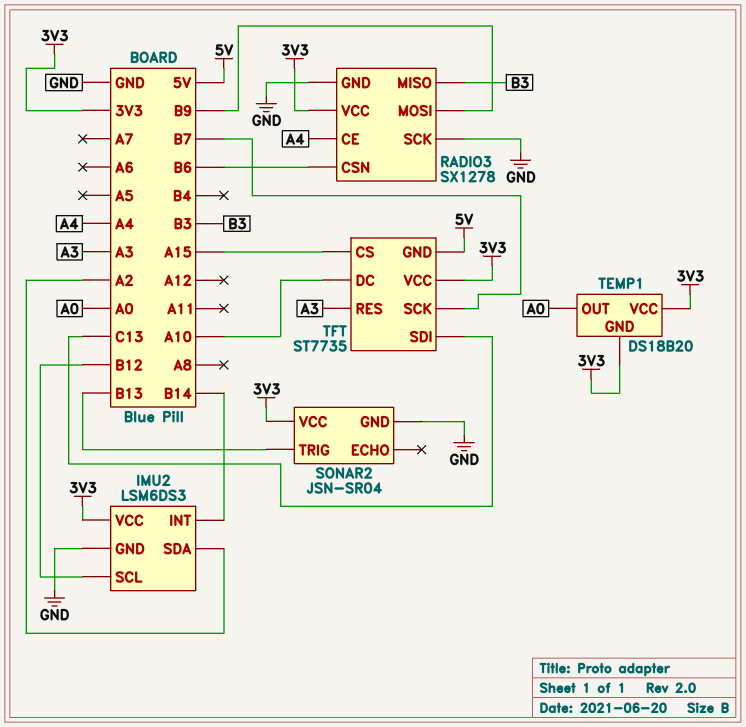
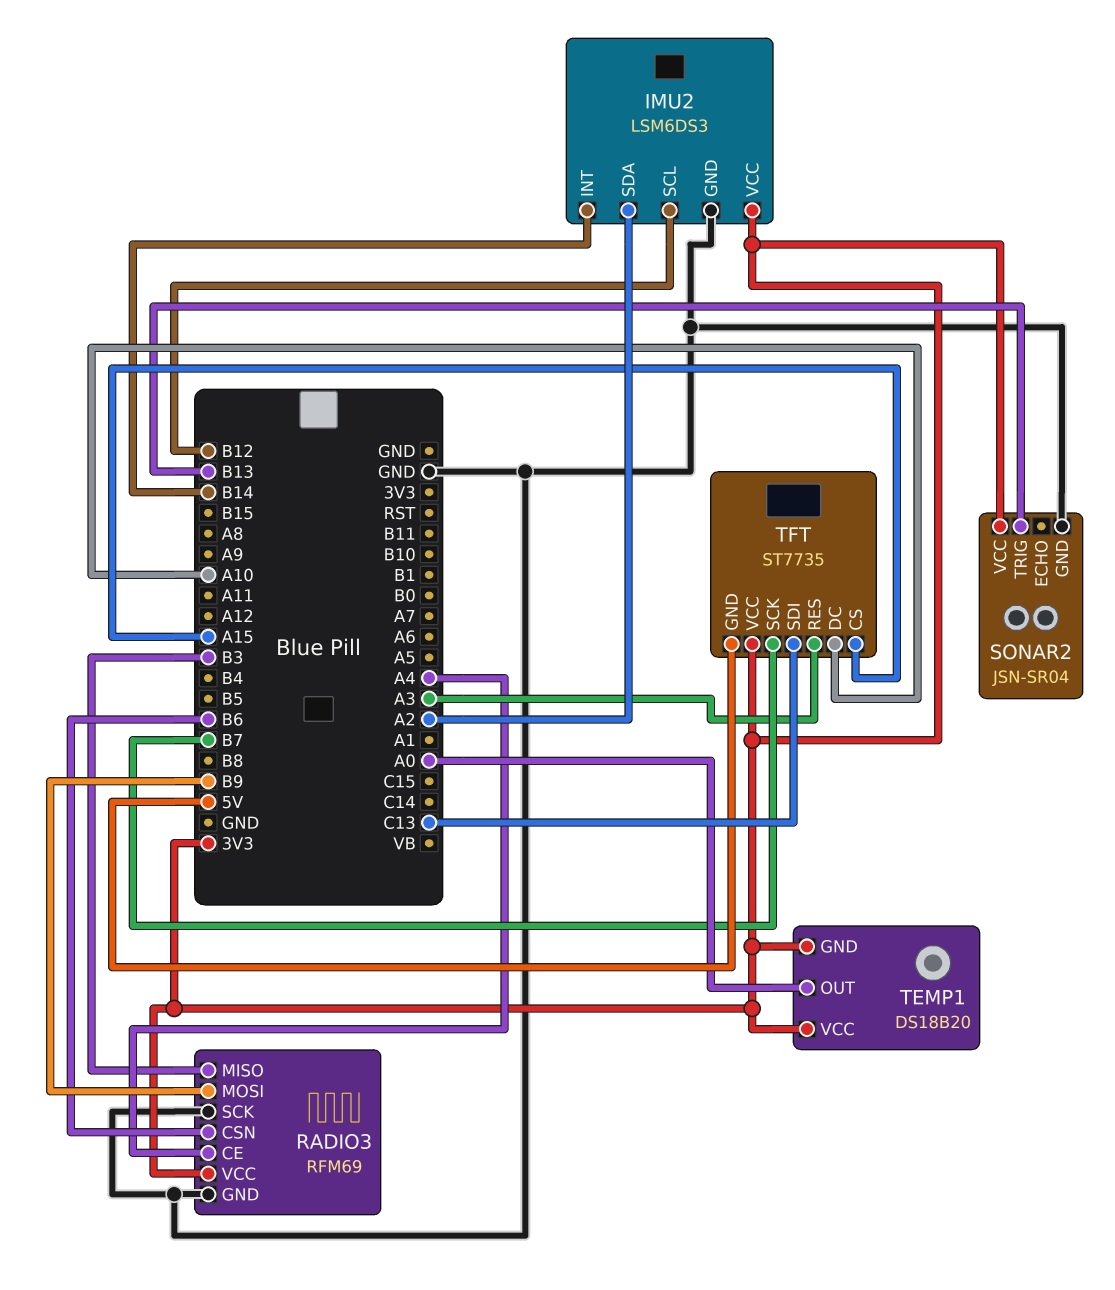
RADIO3: SX1278 -> RFM69

